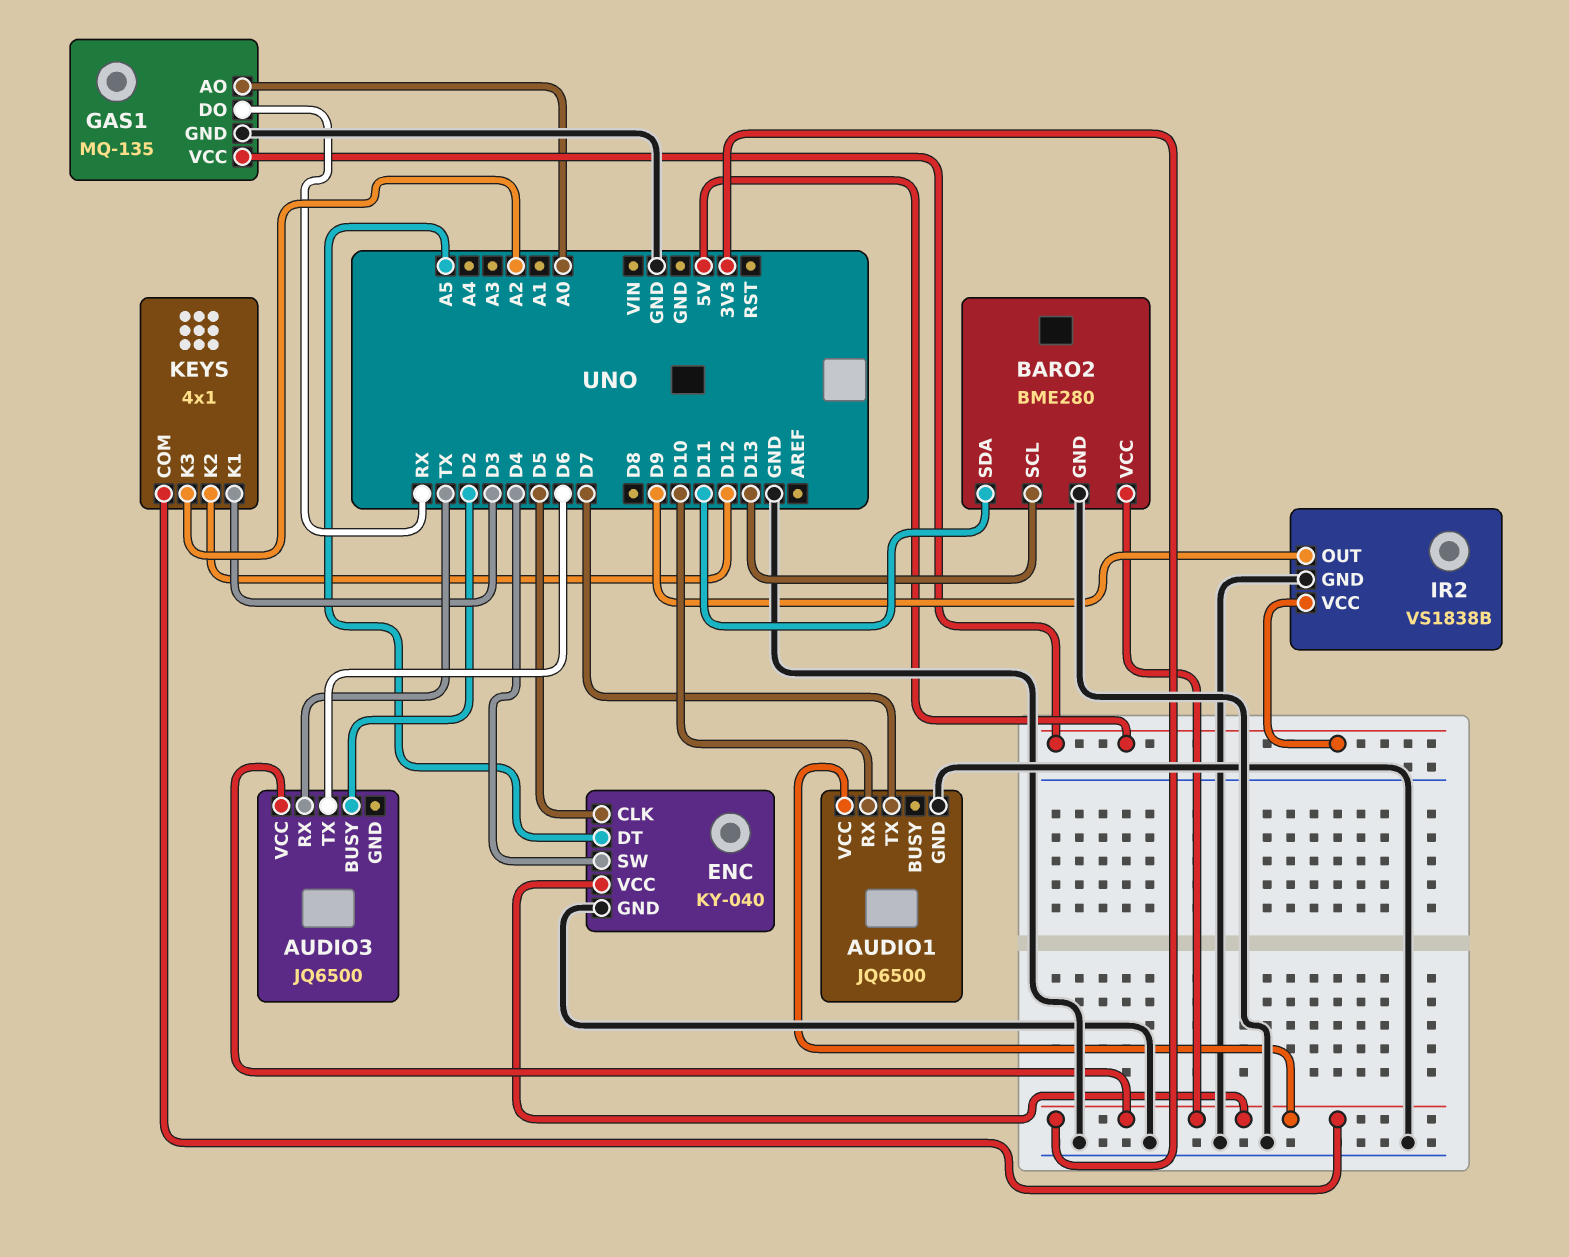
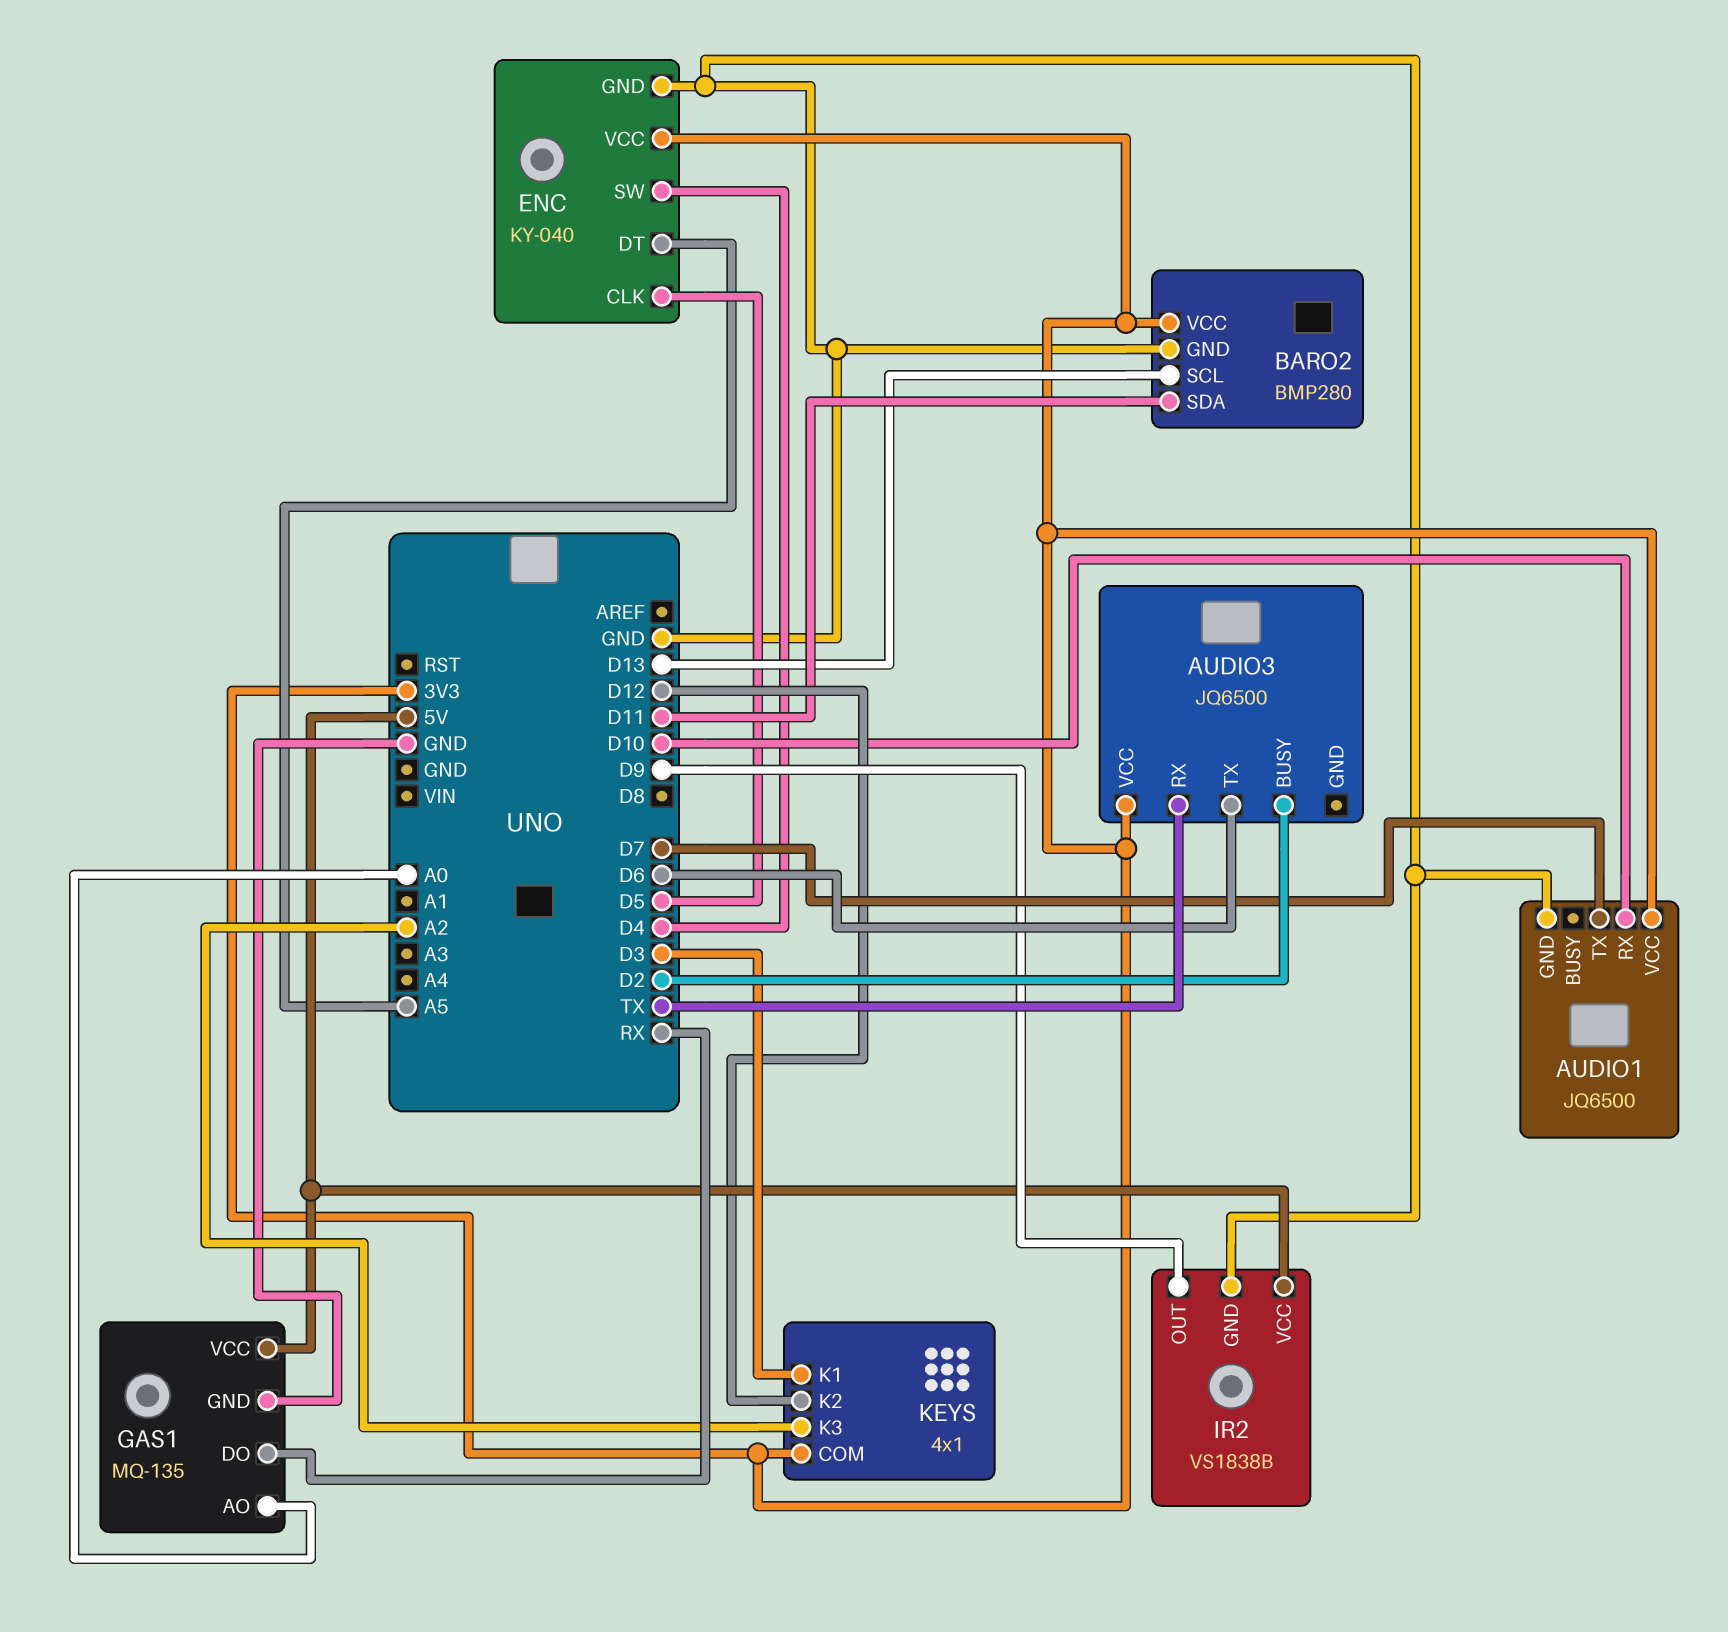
BARO2: BME280 -> BMP280

